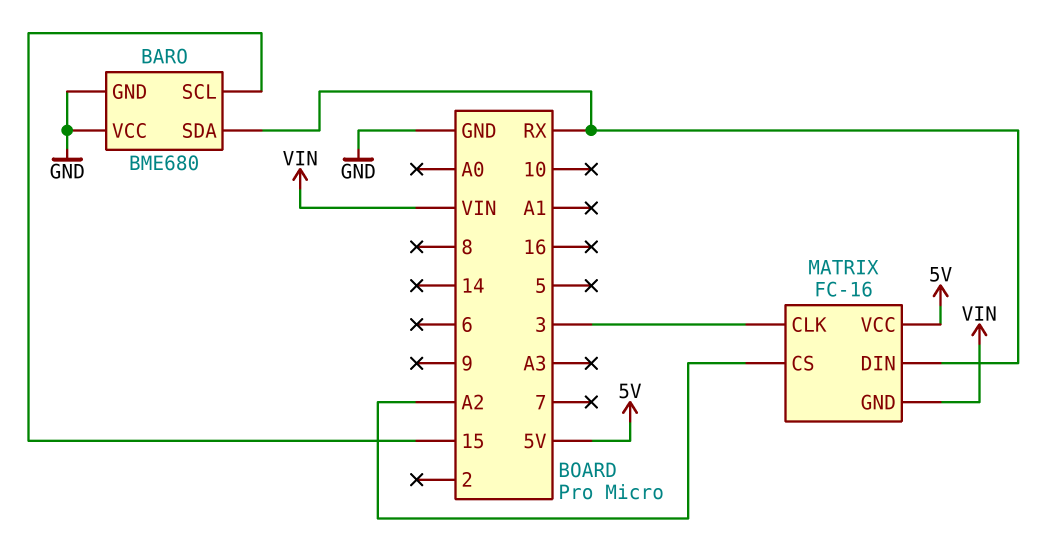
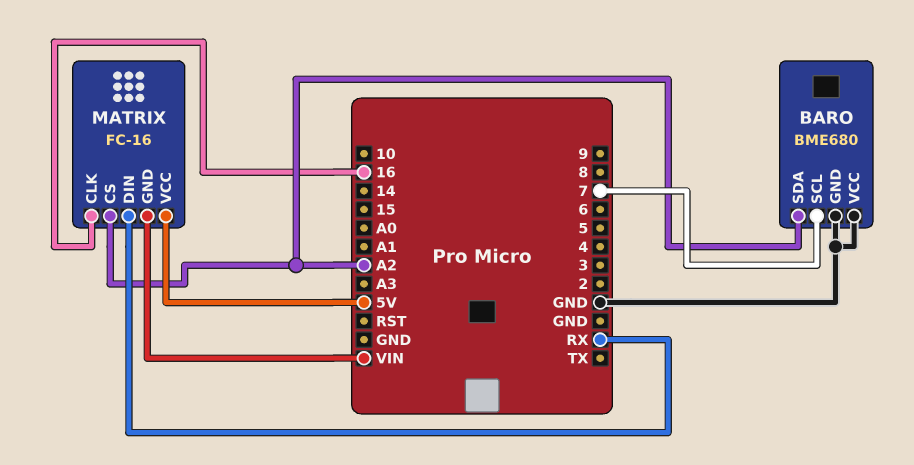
BARO pin SCL: 15 -> 7
BARO pin SDA: RX -> A2
MATRIX pin CLK: 3 -> 16

